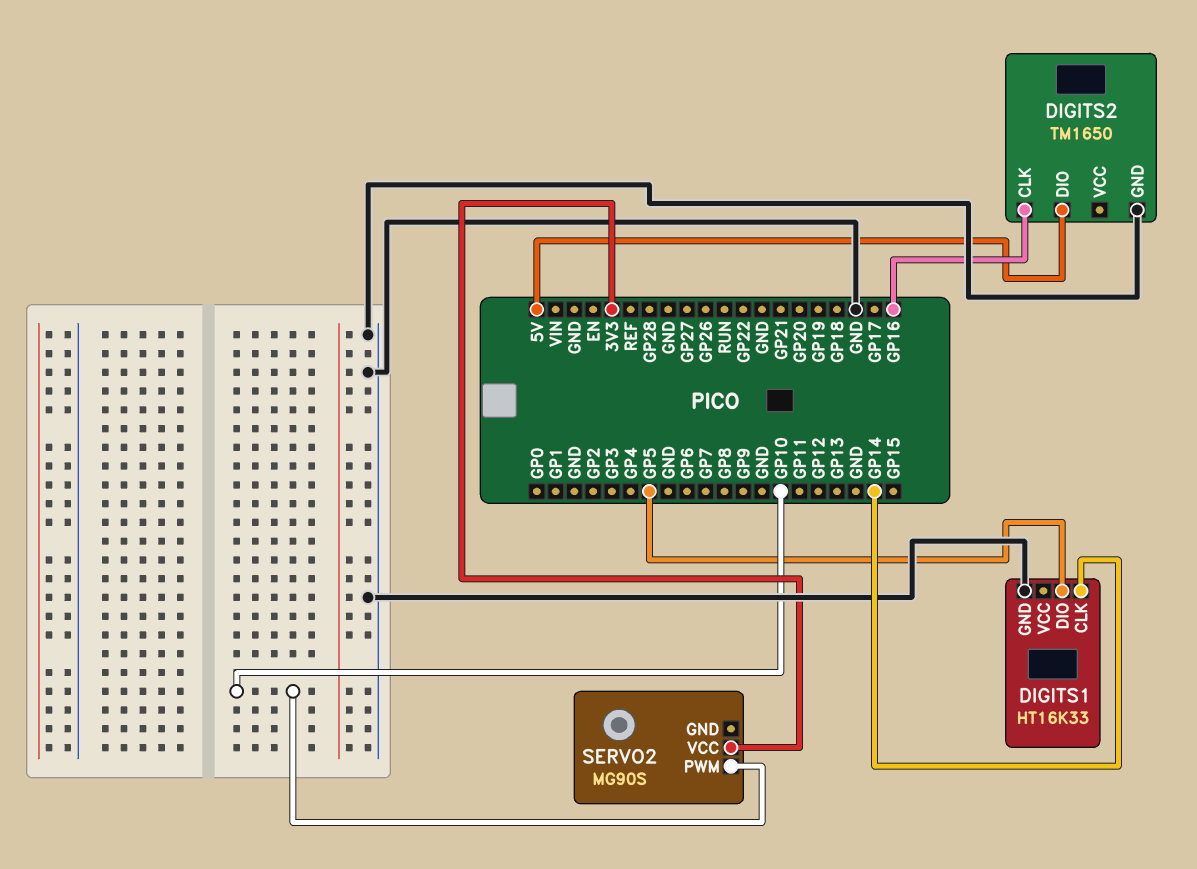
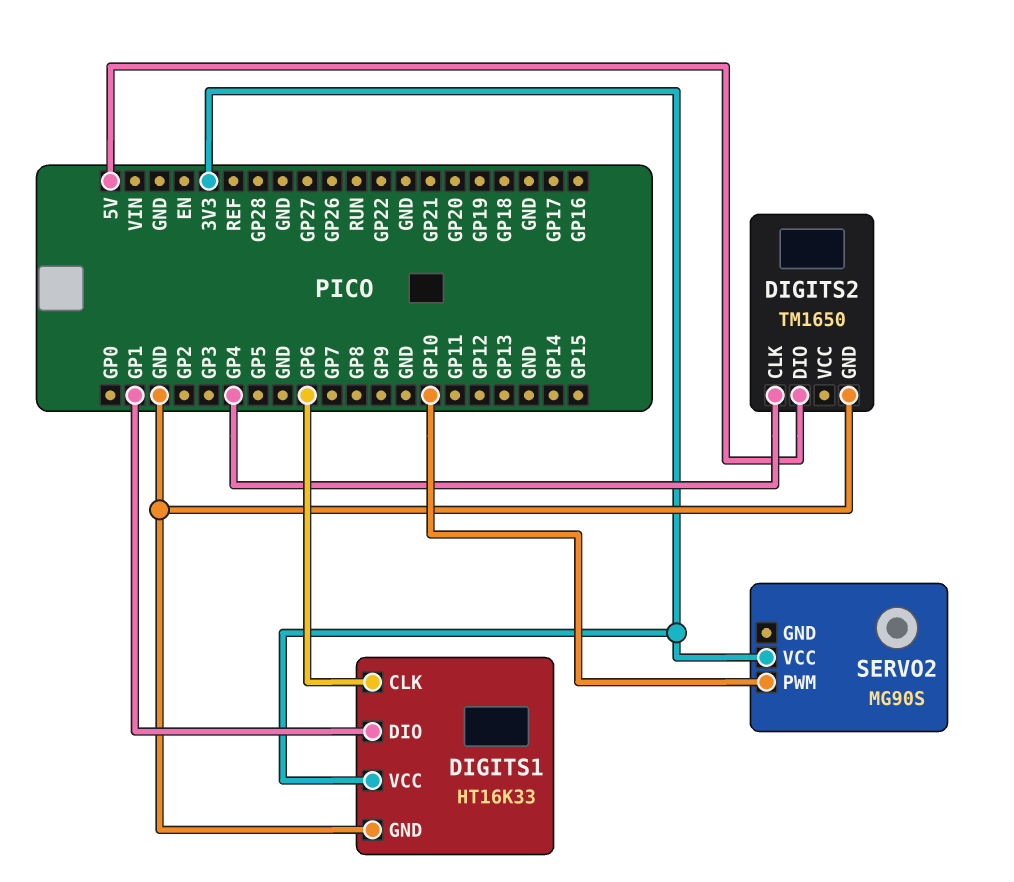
DIGITS1 pin CLK: GP14 -> GP6
DIGITS1 pin DIO: GP5 -> GP1
DIGITS1 pin VCC: none -> 3V3
DIGITS2 pin CLK: GP16 -> GP4

